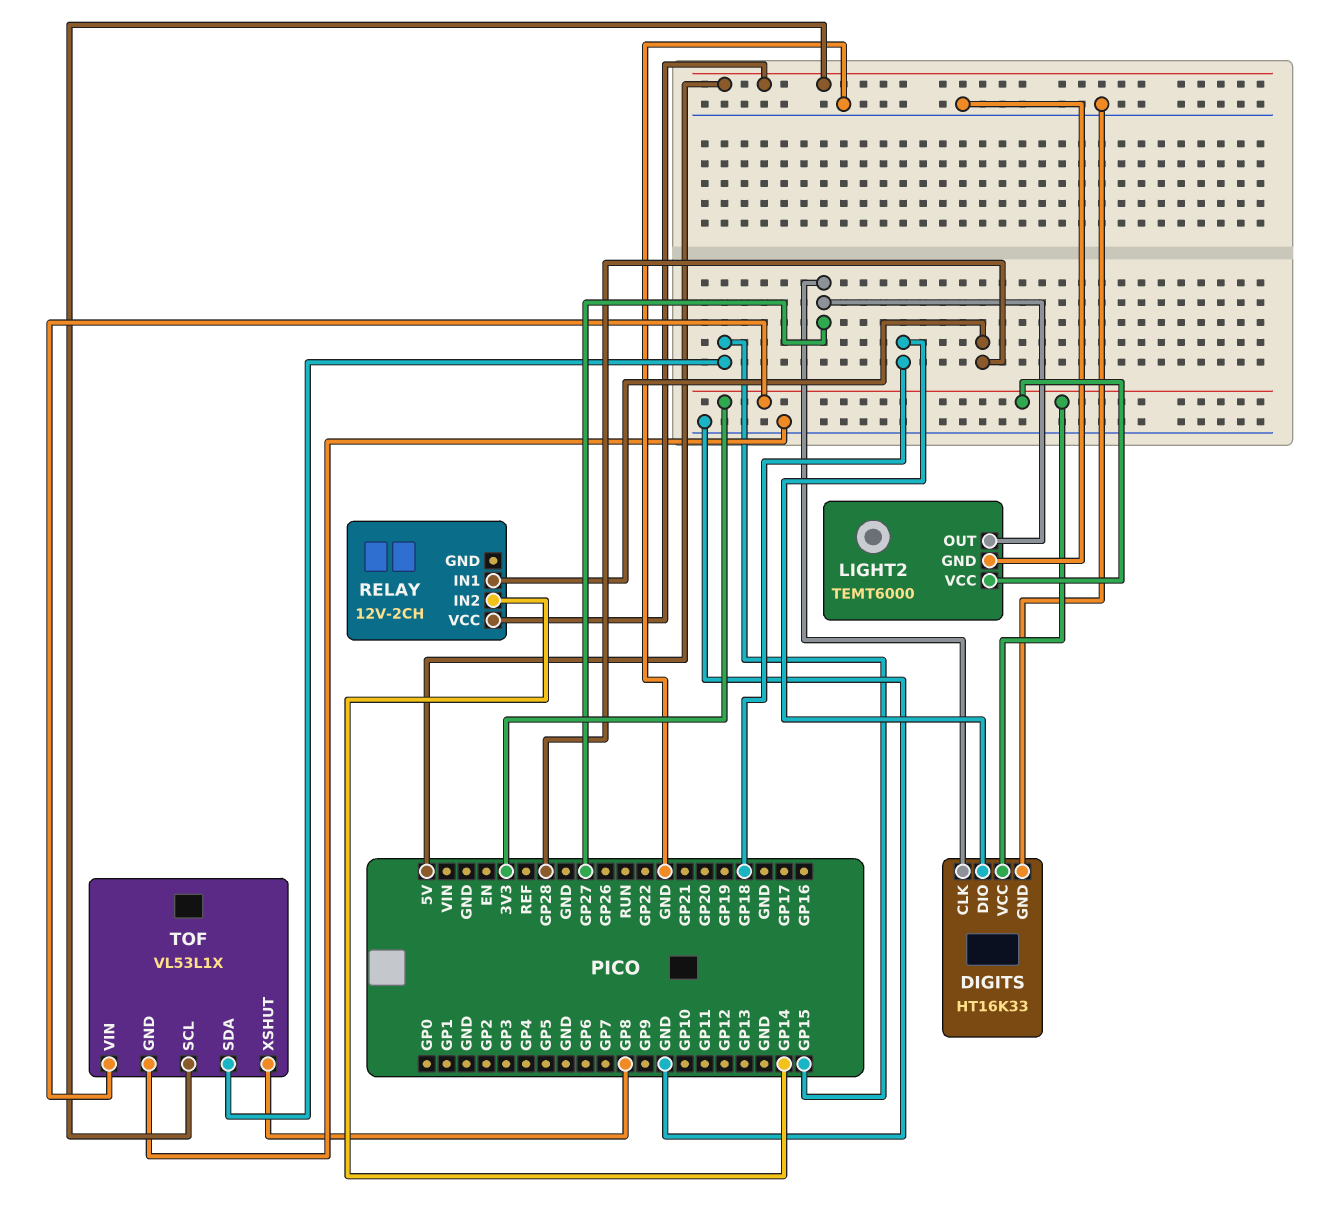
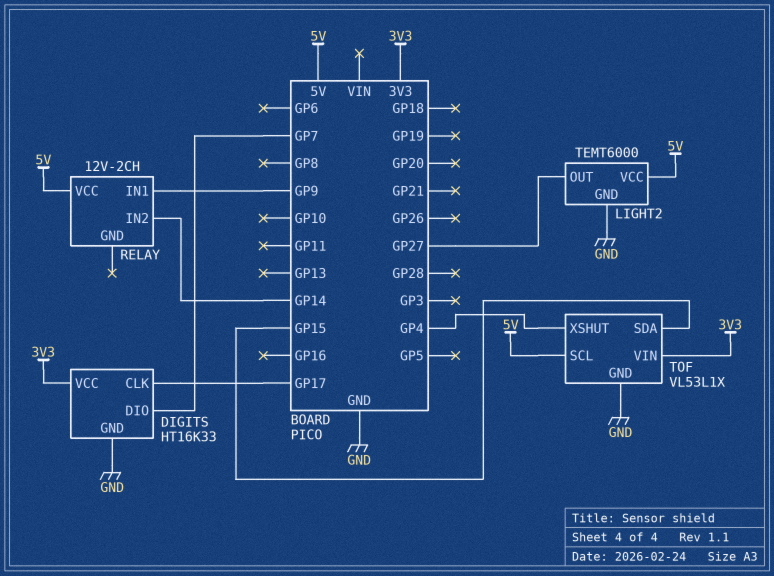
DIGITS pin CLK: GP27 -> GP17
DIGITS pin DIO: GP18 -> GP7
LIGHT2 pin VCC: 3V3 -> 5V
RELAY pin IN1: GP28 -> GP9
TOF pin XSHUT: GP8 -> GP4

